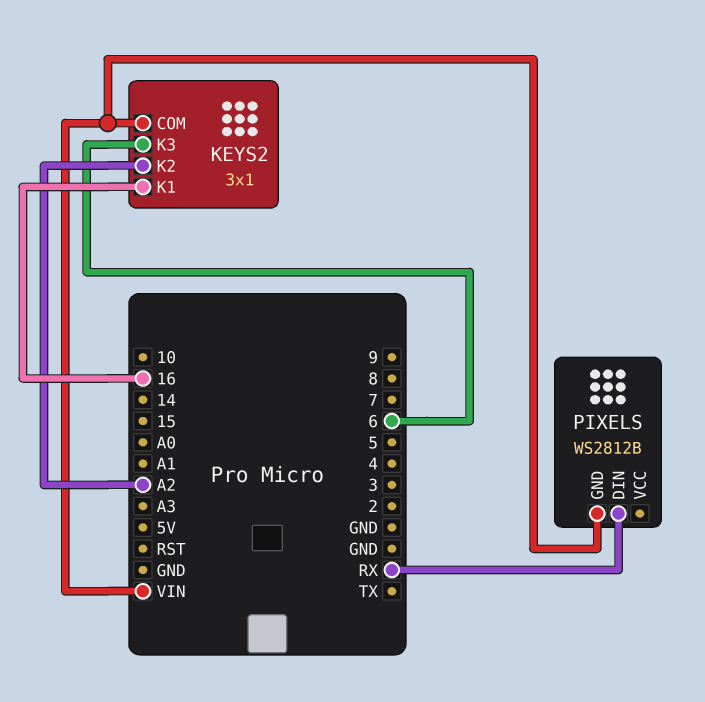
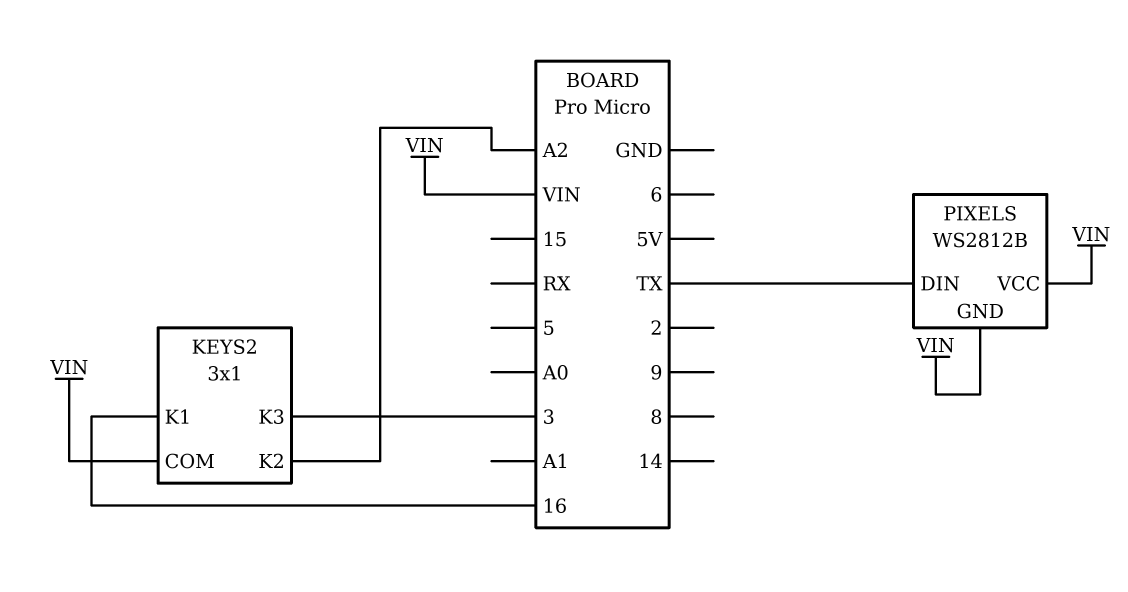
KEYS2 pin K3: 6 -> 3
PIXELS pin DIN: RX -> TX
PIXELS pin VCC: none -> VIN

